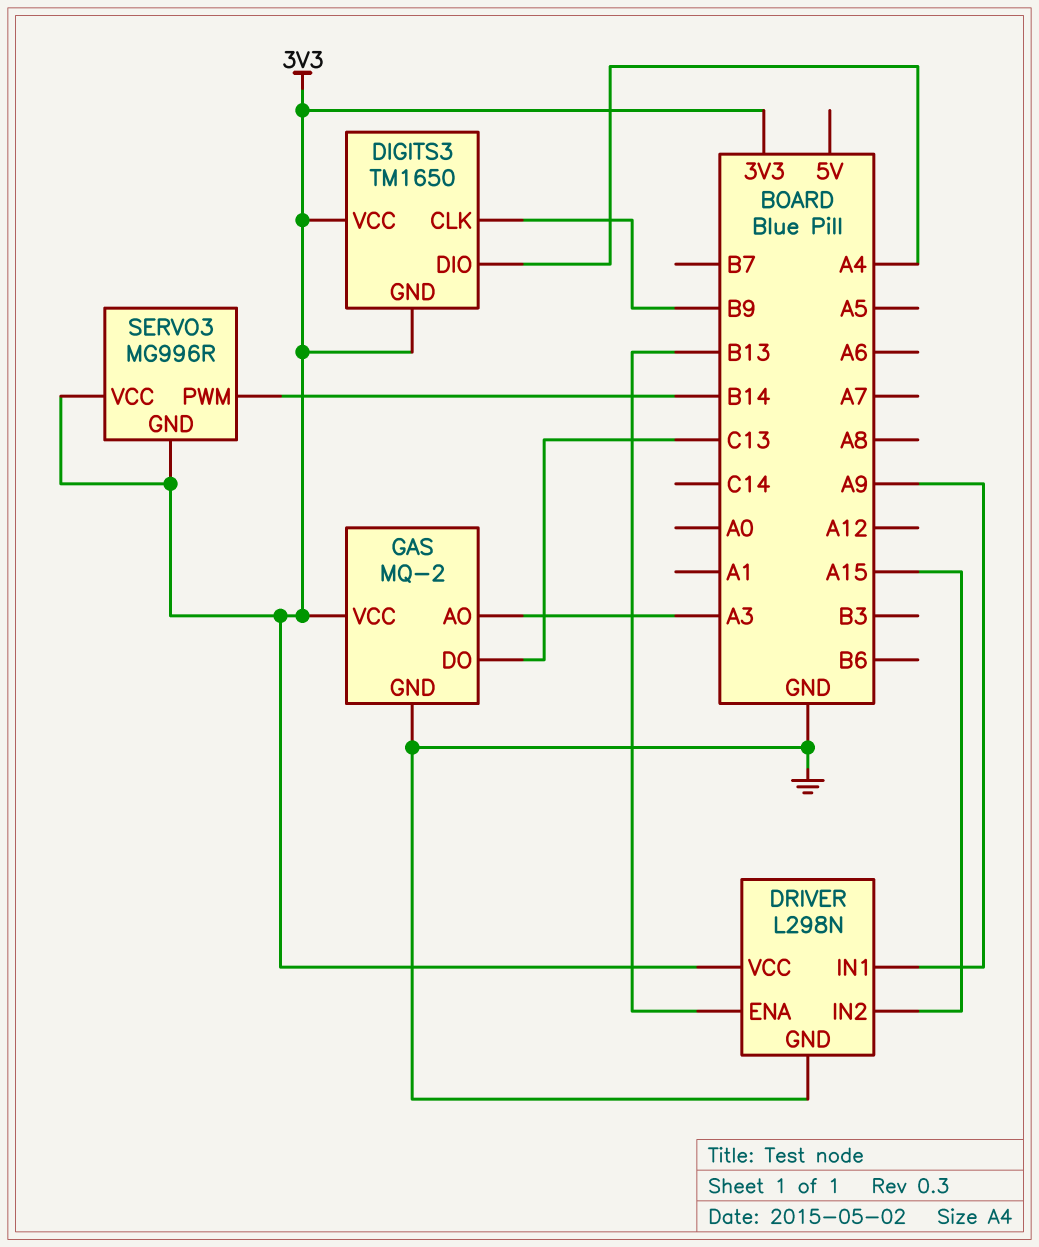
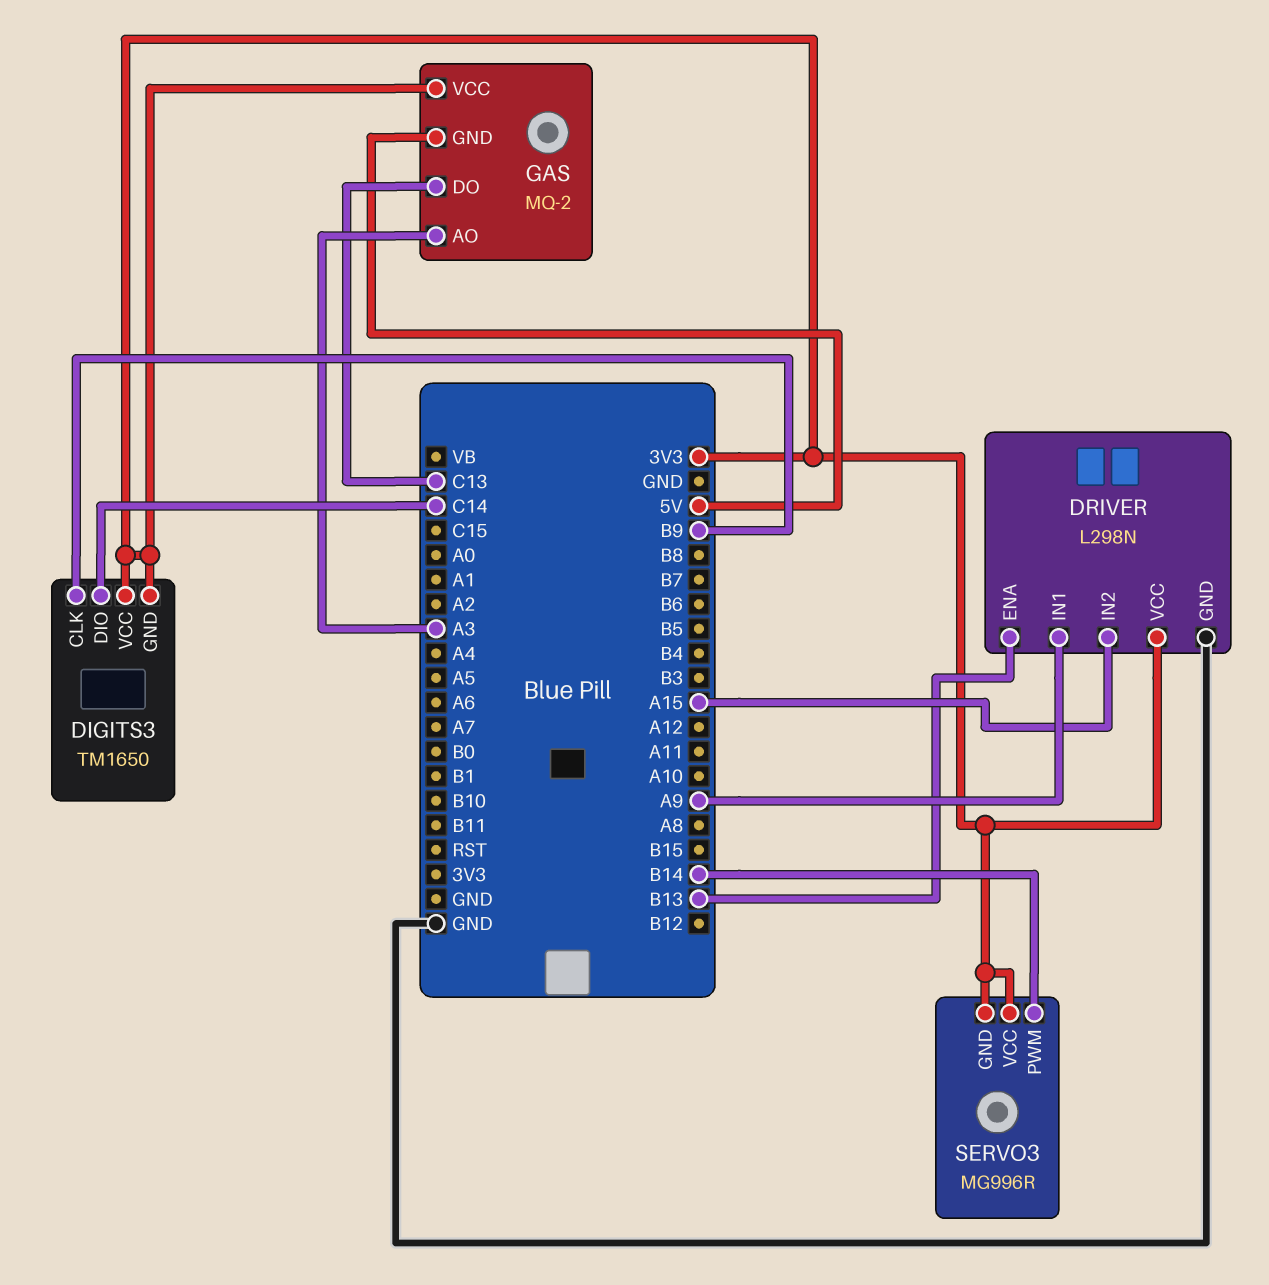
DIGITS3 pin DIO: A4 -> C14
GAS pin GND: GND -> 5V

